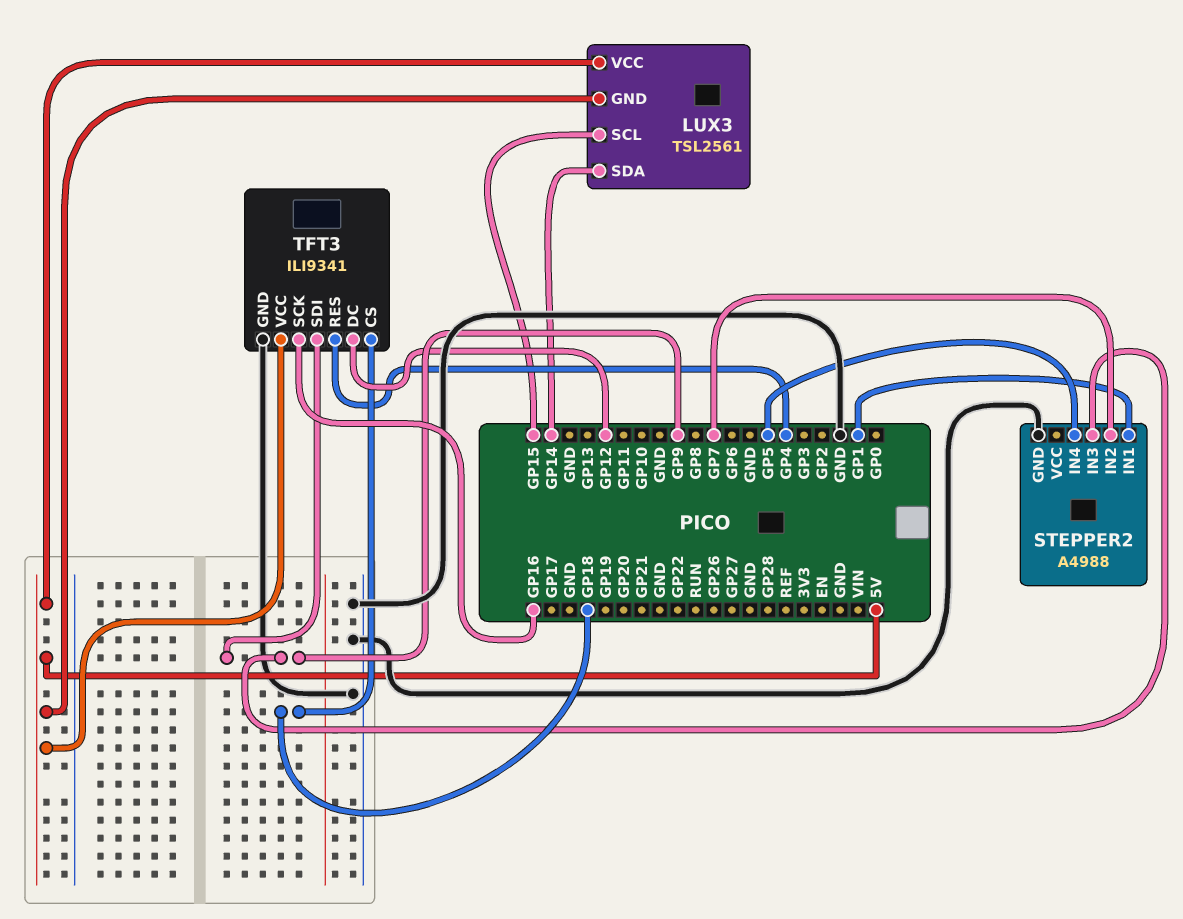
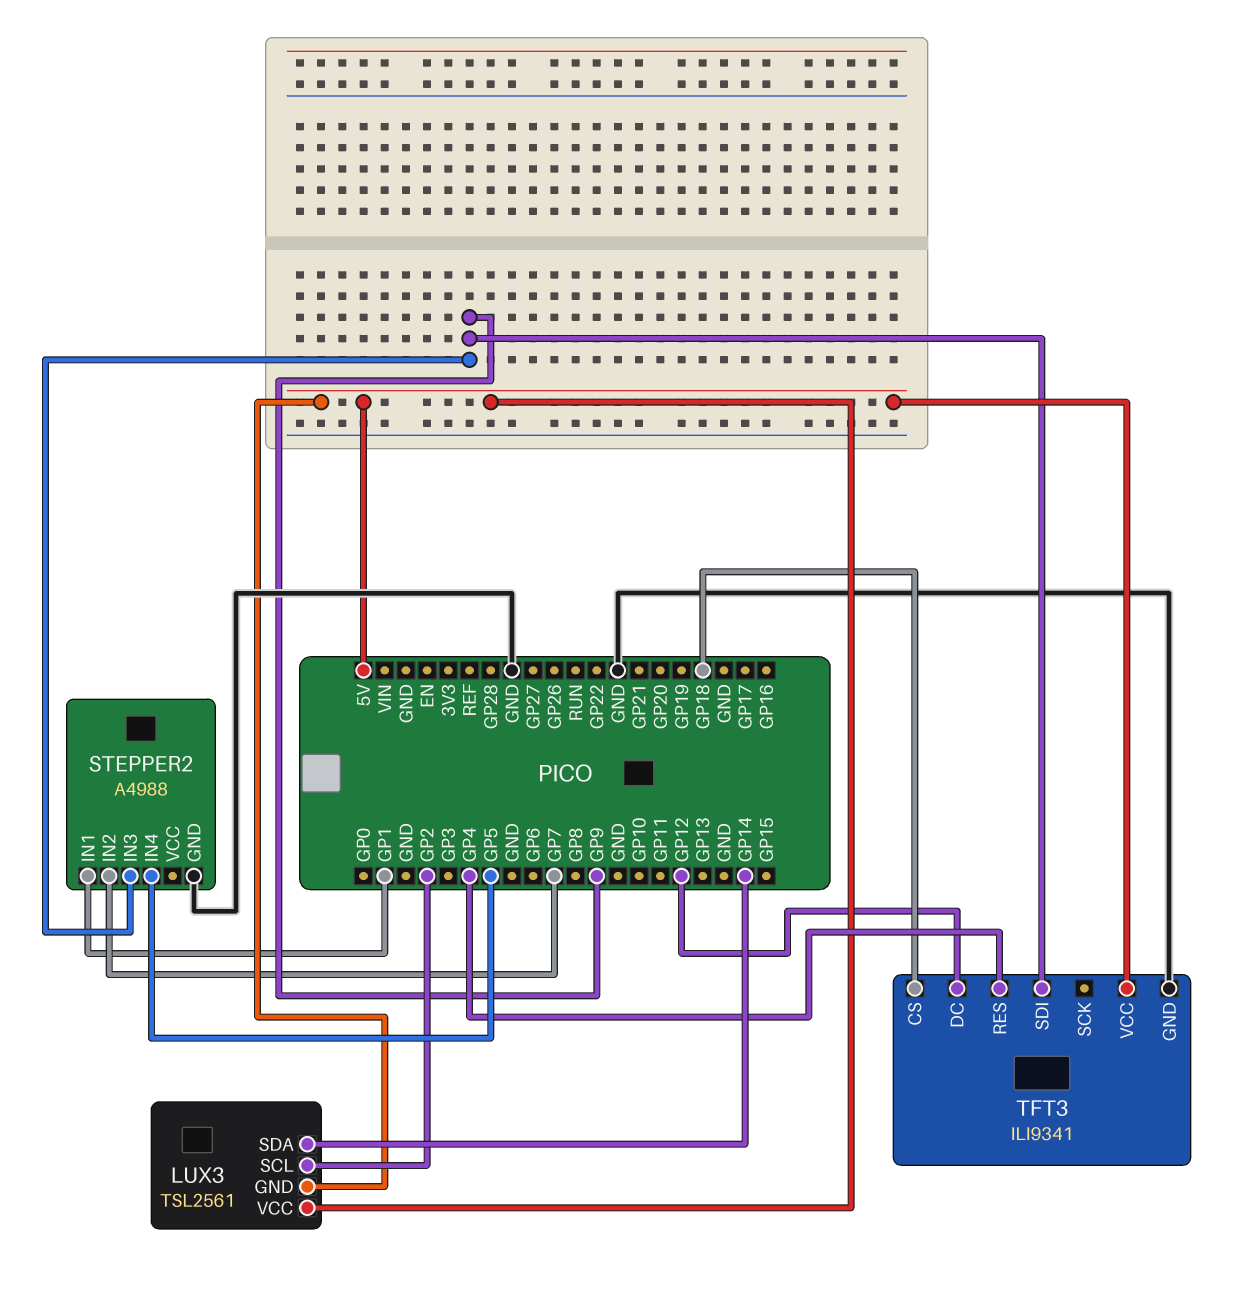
LUX3 pin SCL: GP15 -> GP2
TFT3 pin SCK: GP16 -> none

